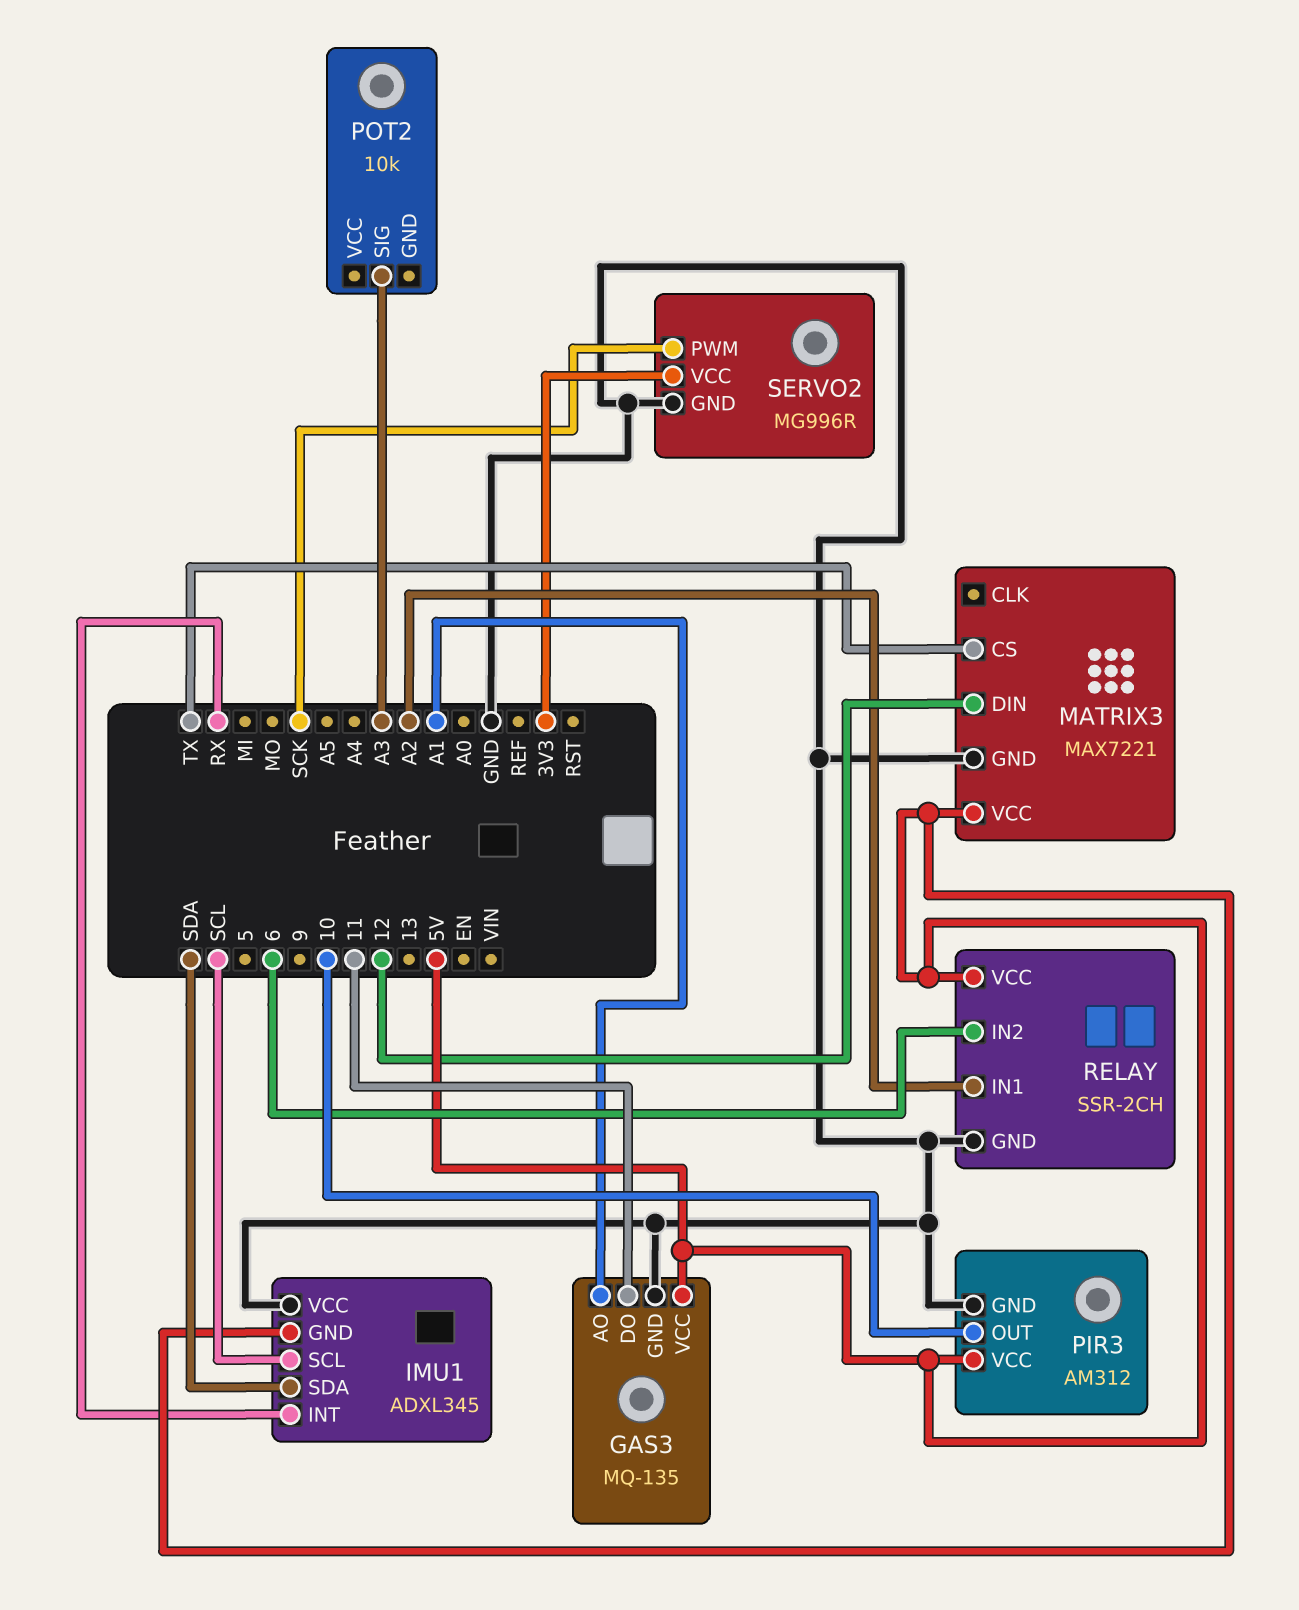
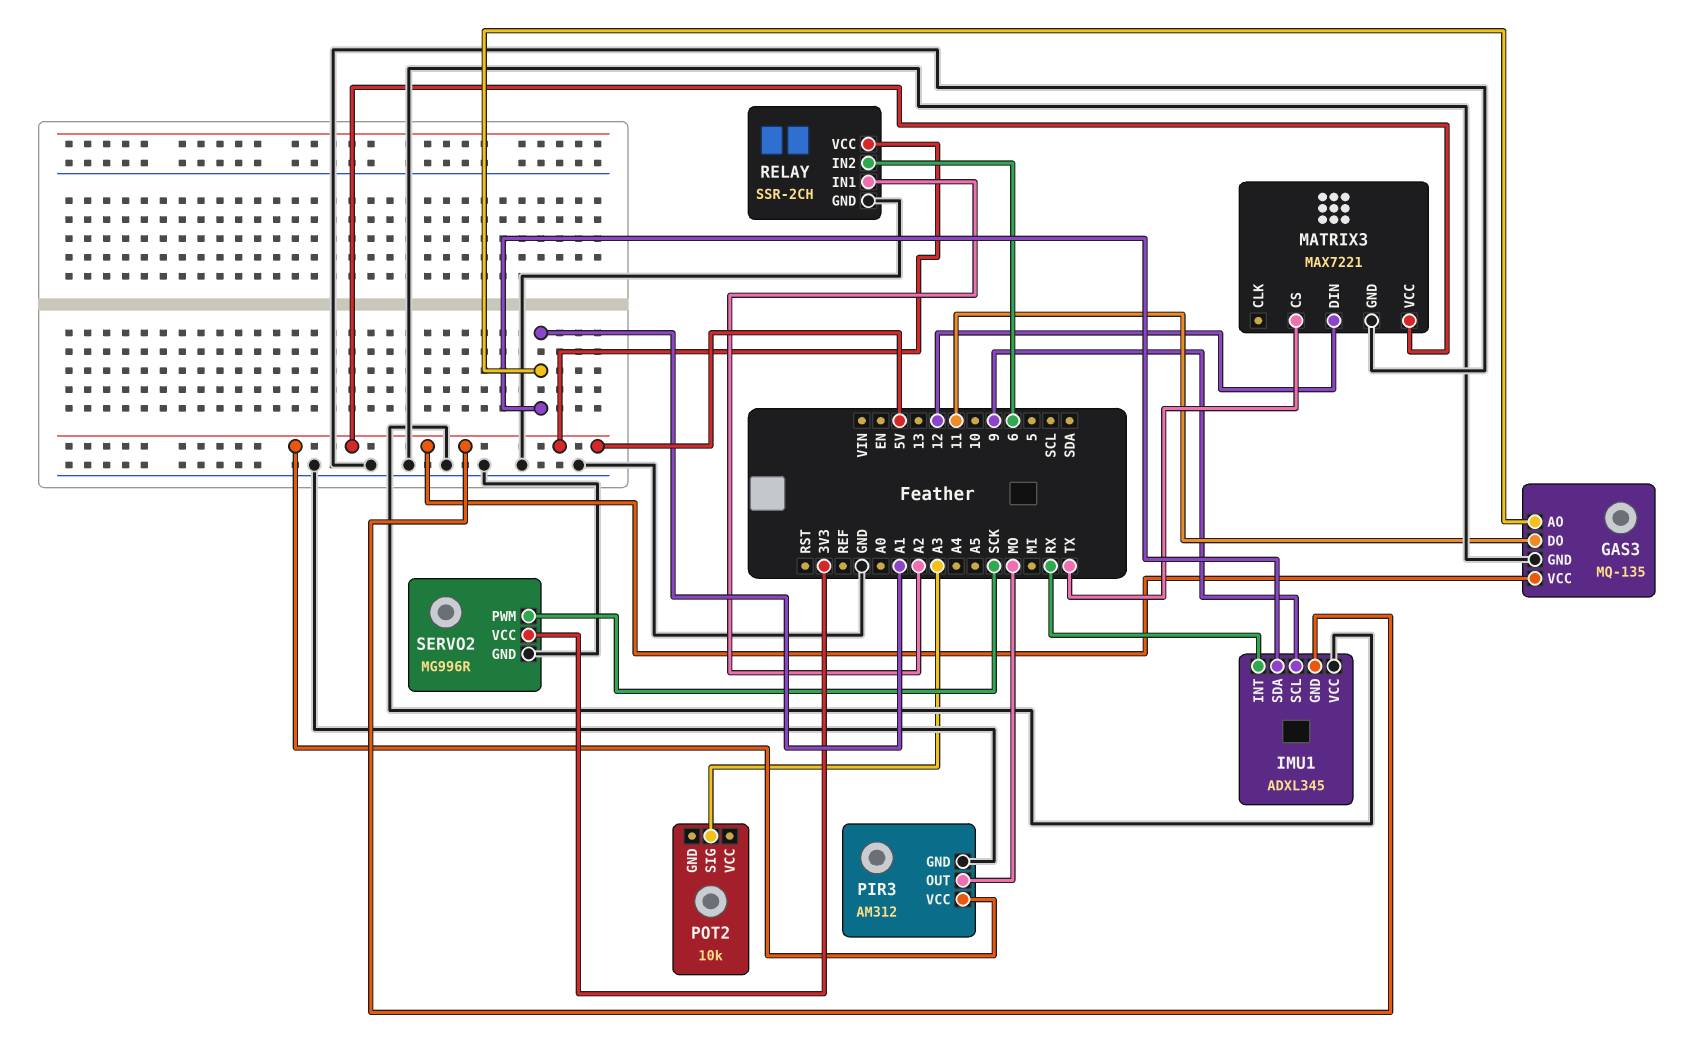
IMU1 pin SCL: SCL -> 9
IMU1 pin SDA: SDA -> A1
PIR3 pin OUT: 10 -> MO

